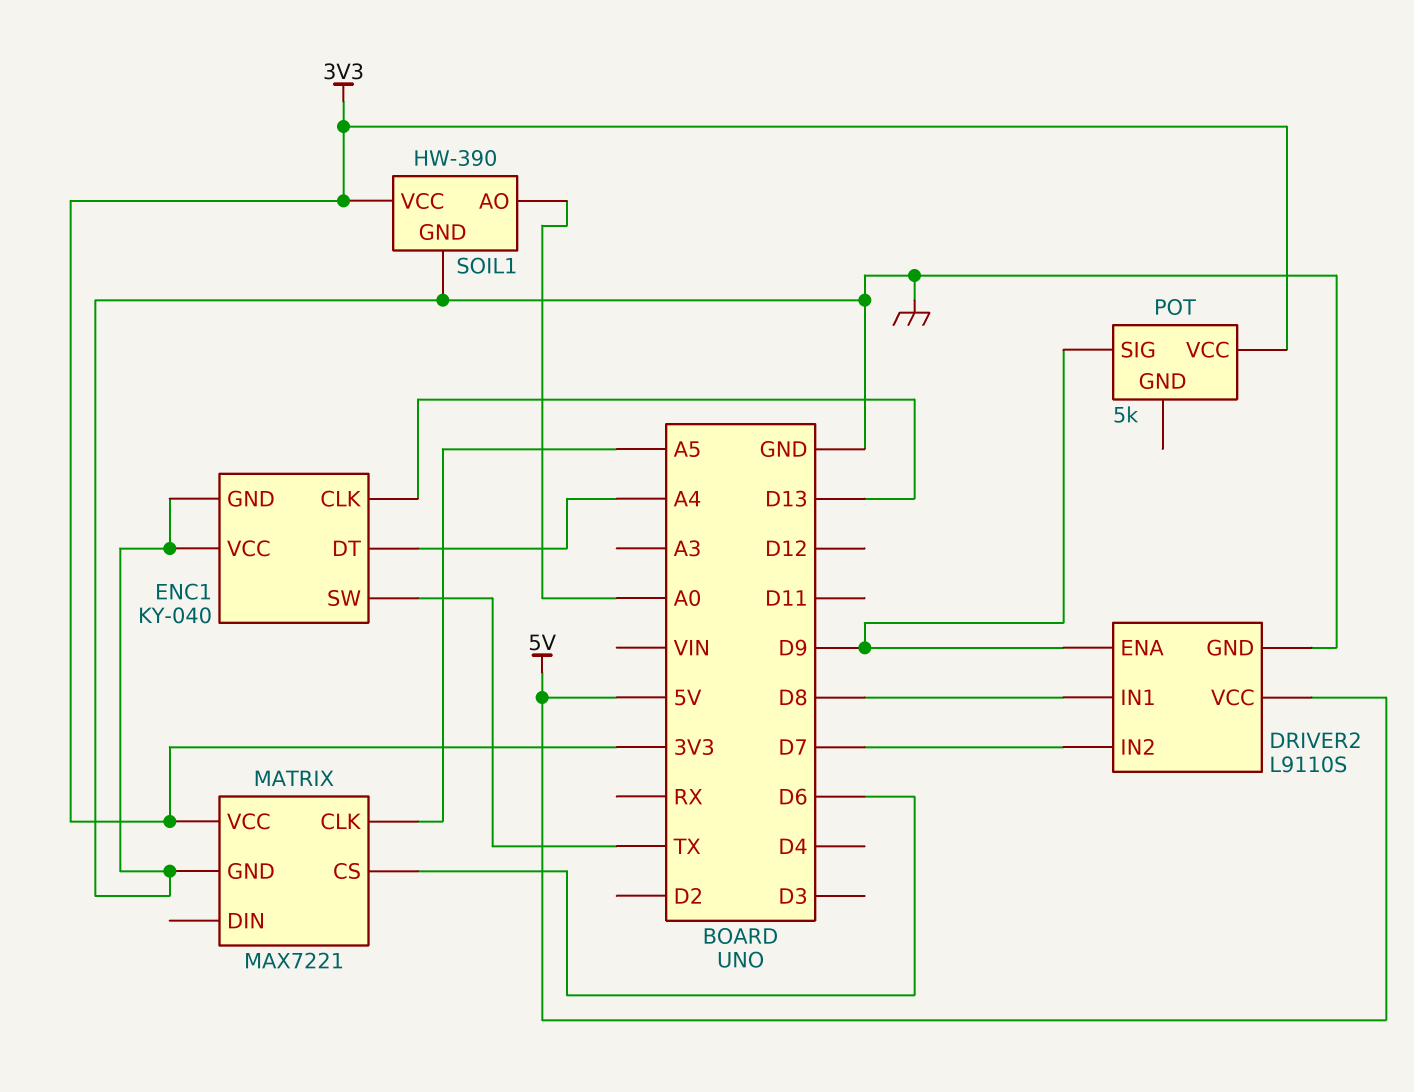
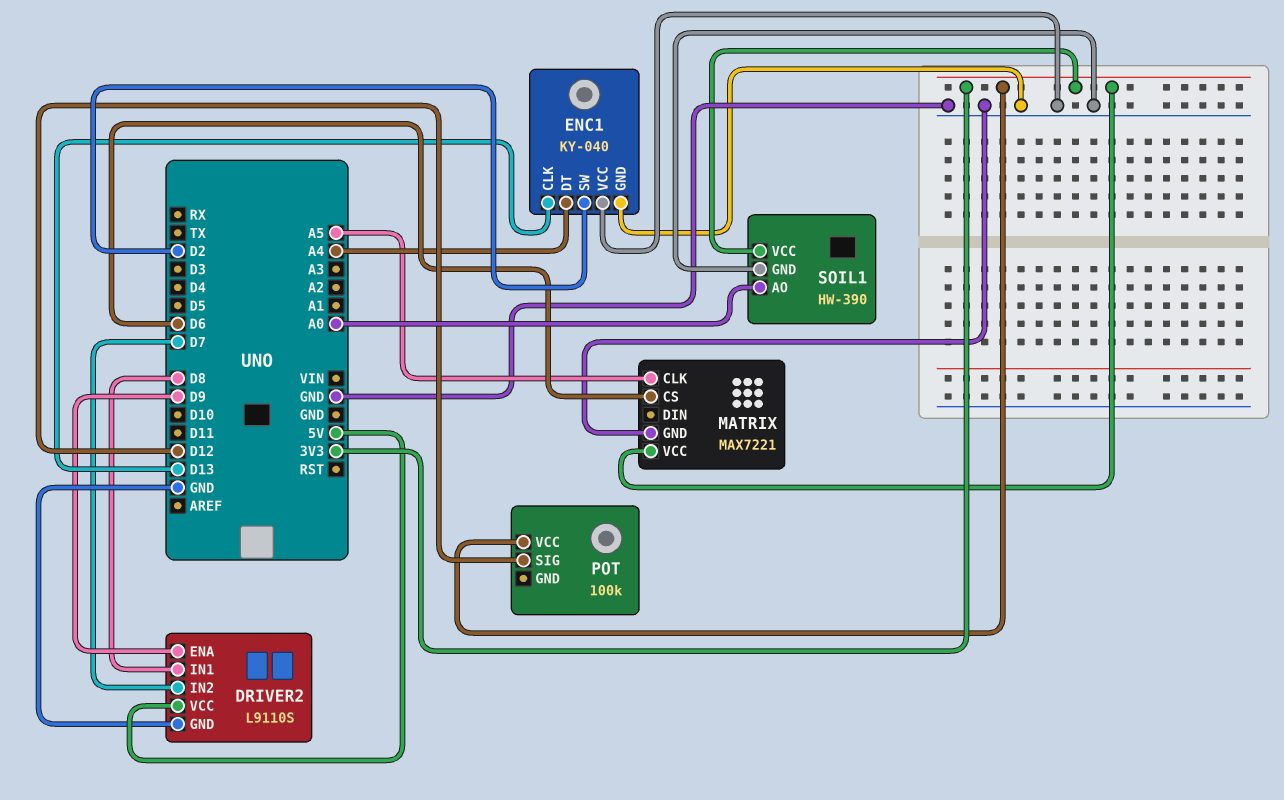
ENC1 pin SW: TX -> D2
POT: 5k -> 100k
POT pin SIG: D9 -> D12

